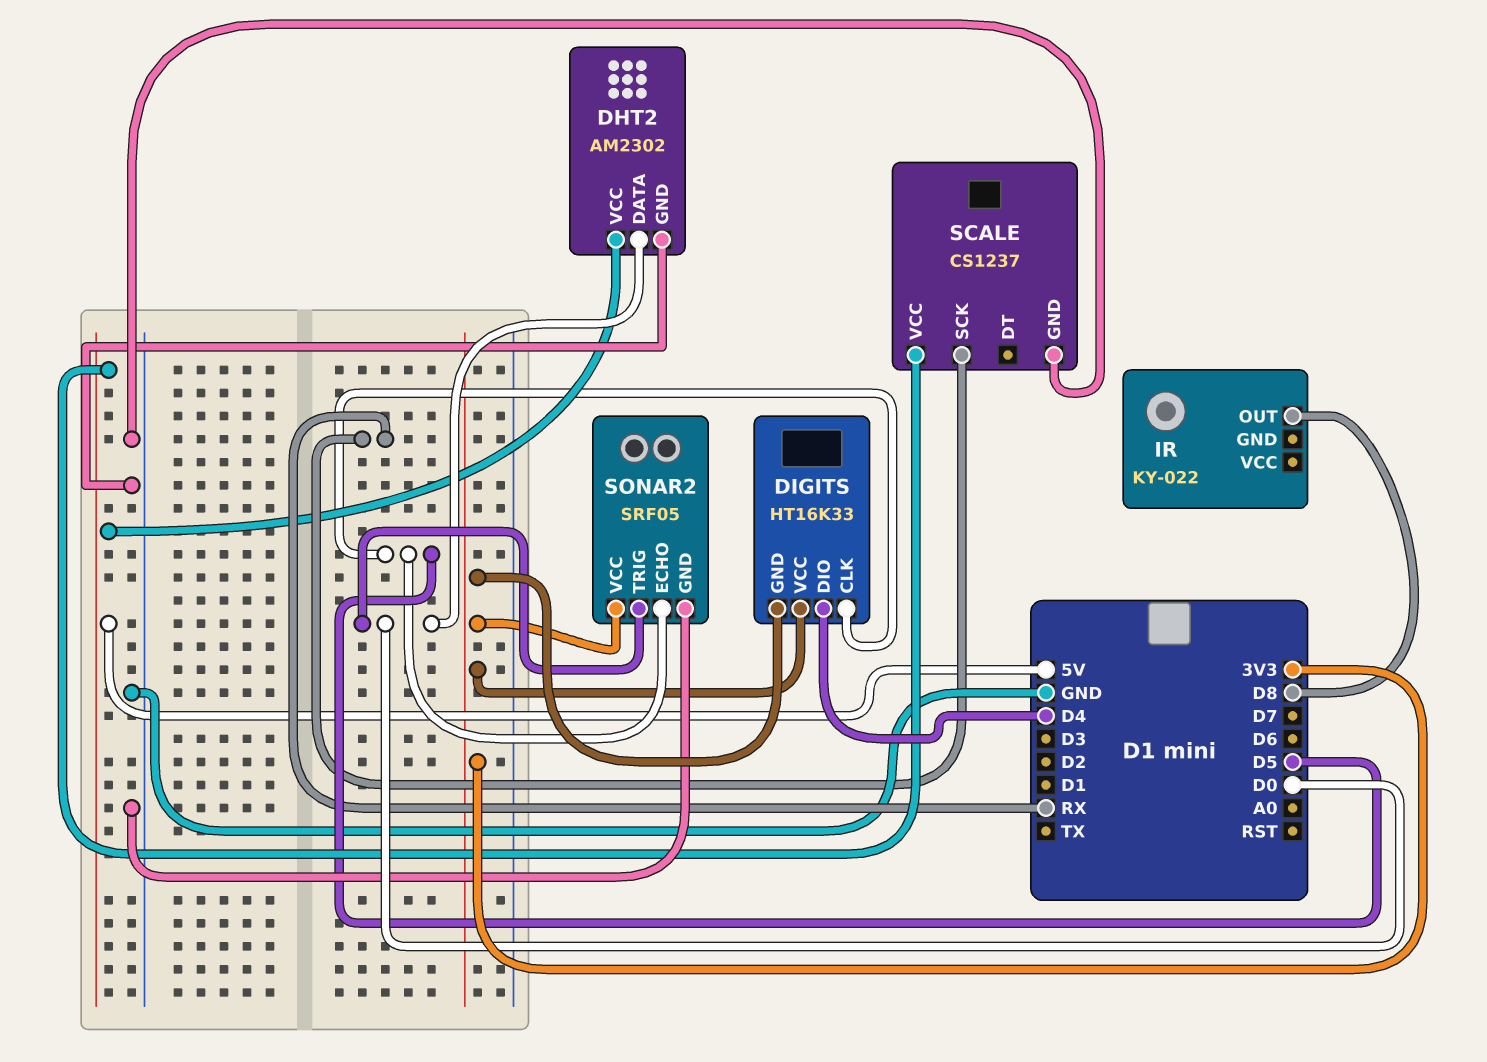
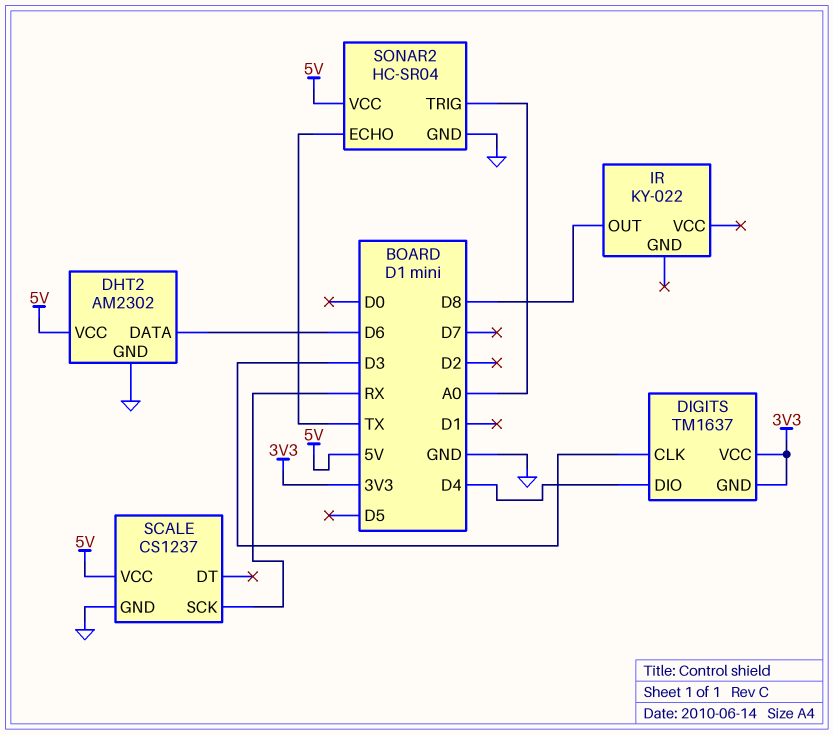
DHT2 pin DATA: D0 -> D6
DIGITS: HT16K33 -> TM1637
DIGITS pin CLK: D5 -> D3
SONAR2: SRF05 -> HC-SR04
SONAR2 pin ECHO: D5 -> TX
SONAR2 pin TRIG: D0 -> A0
SONAR2 pin VCC: 3V3 -> 5V

